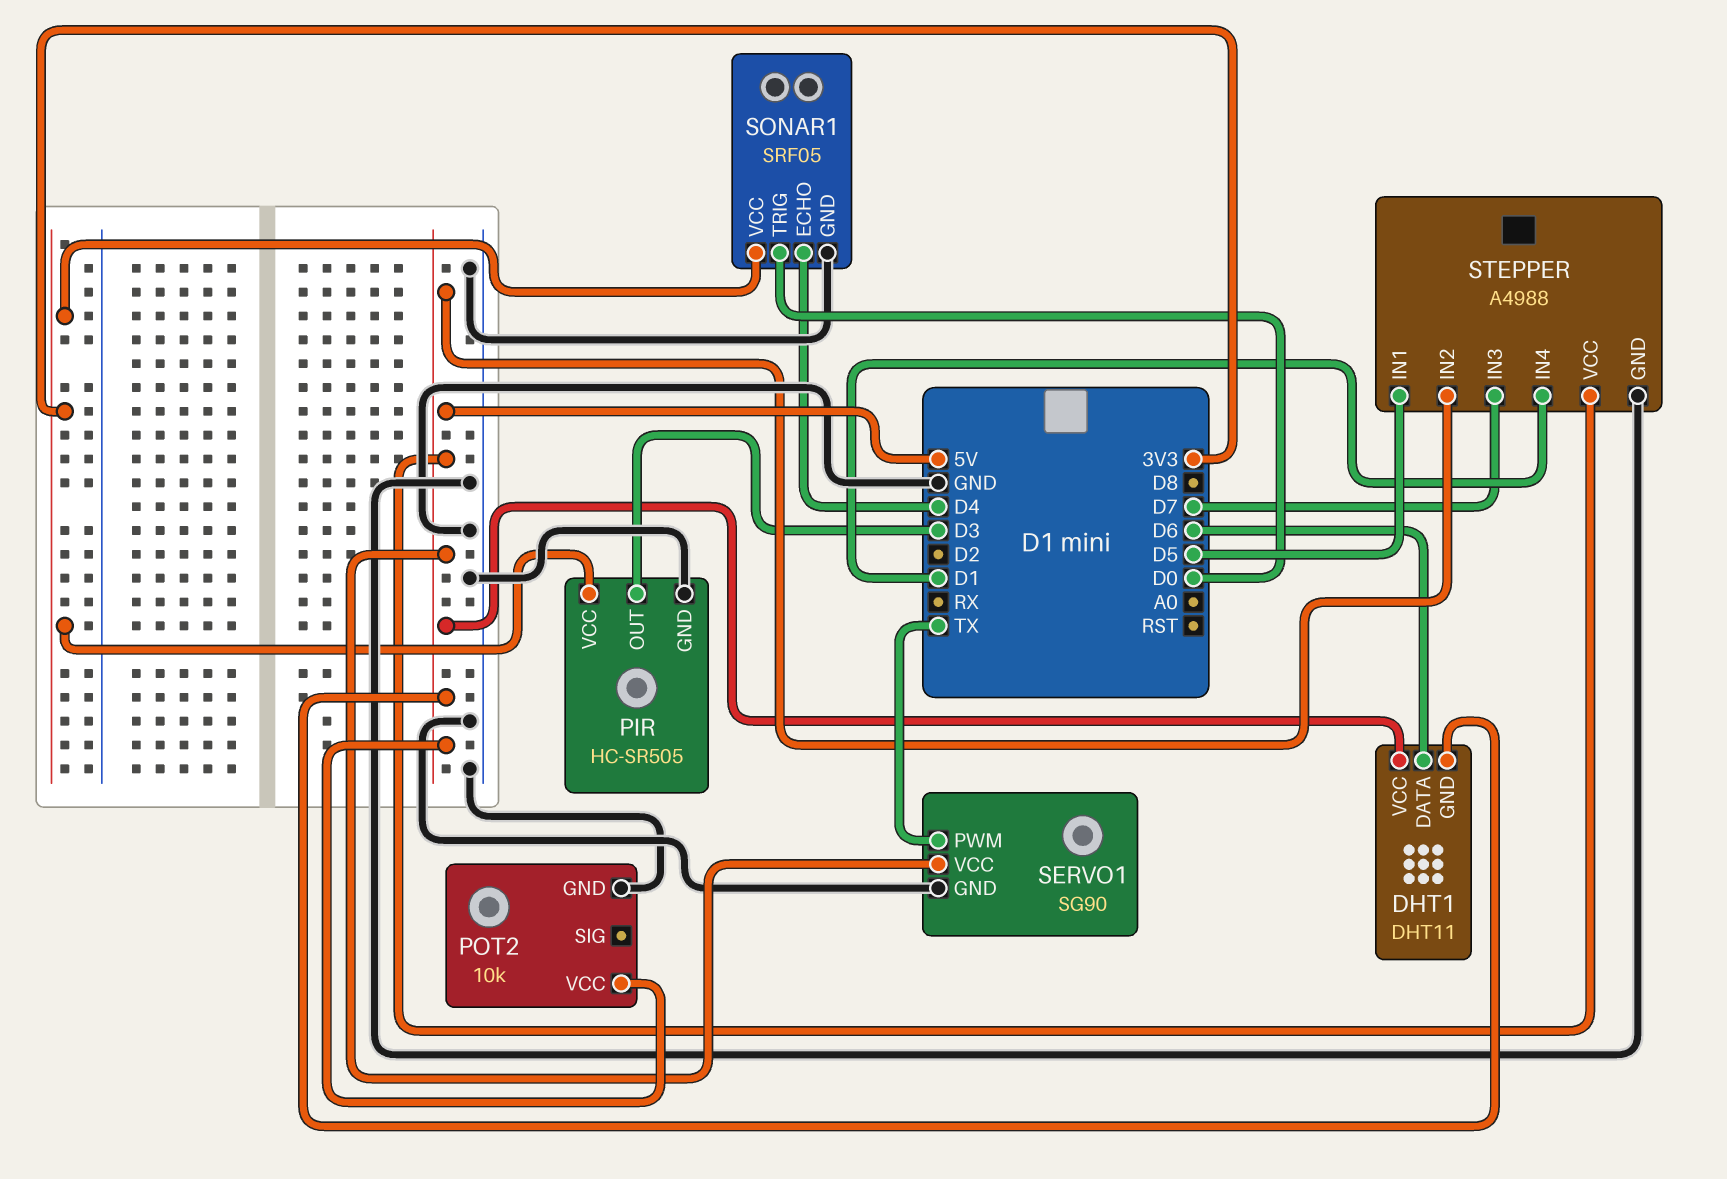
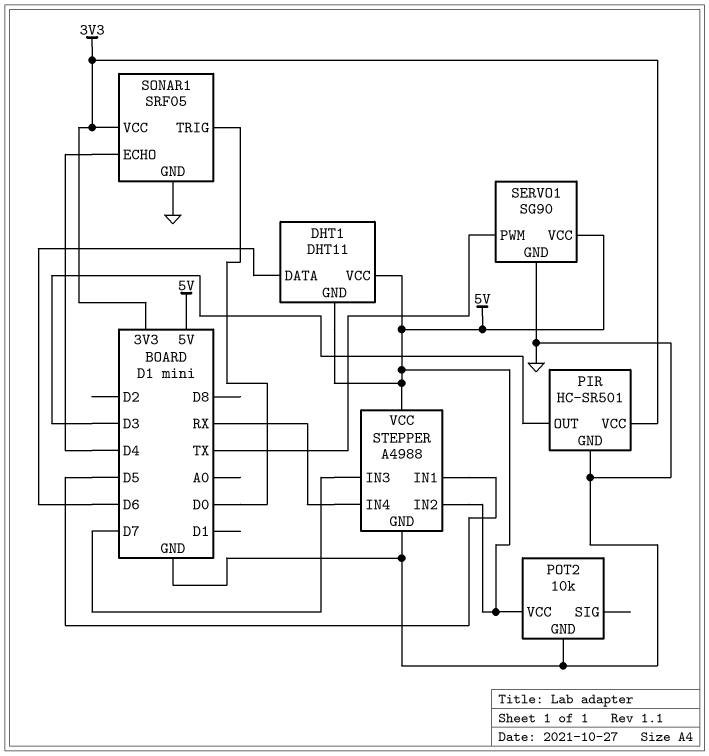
PIR: HC-SR505 -> HC-SR501
STEPPER pin IN4: D1 -> RX

